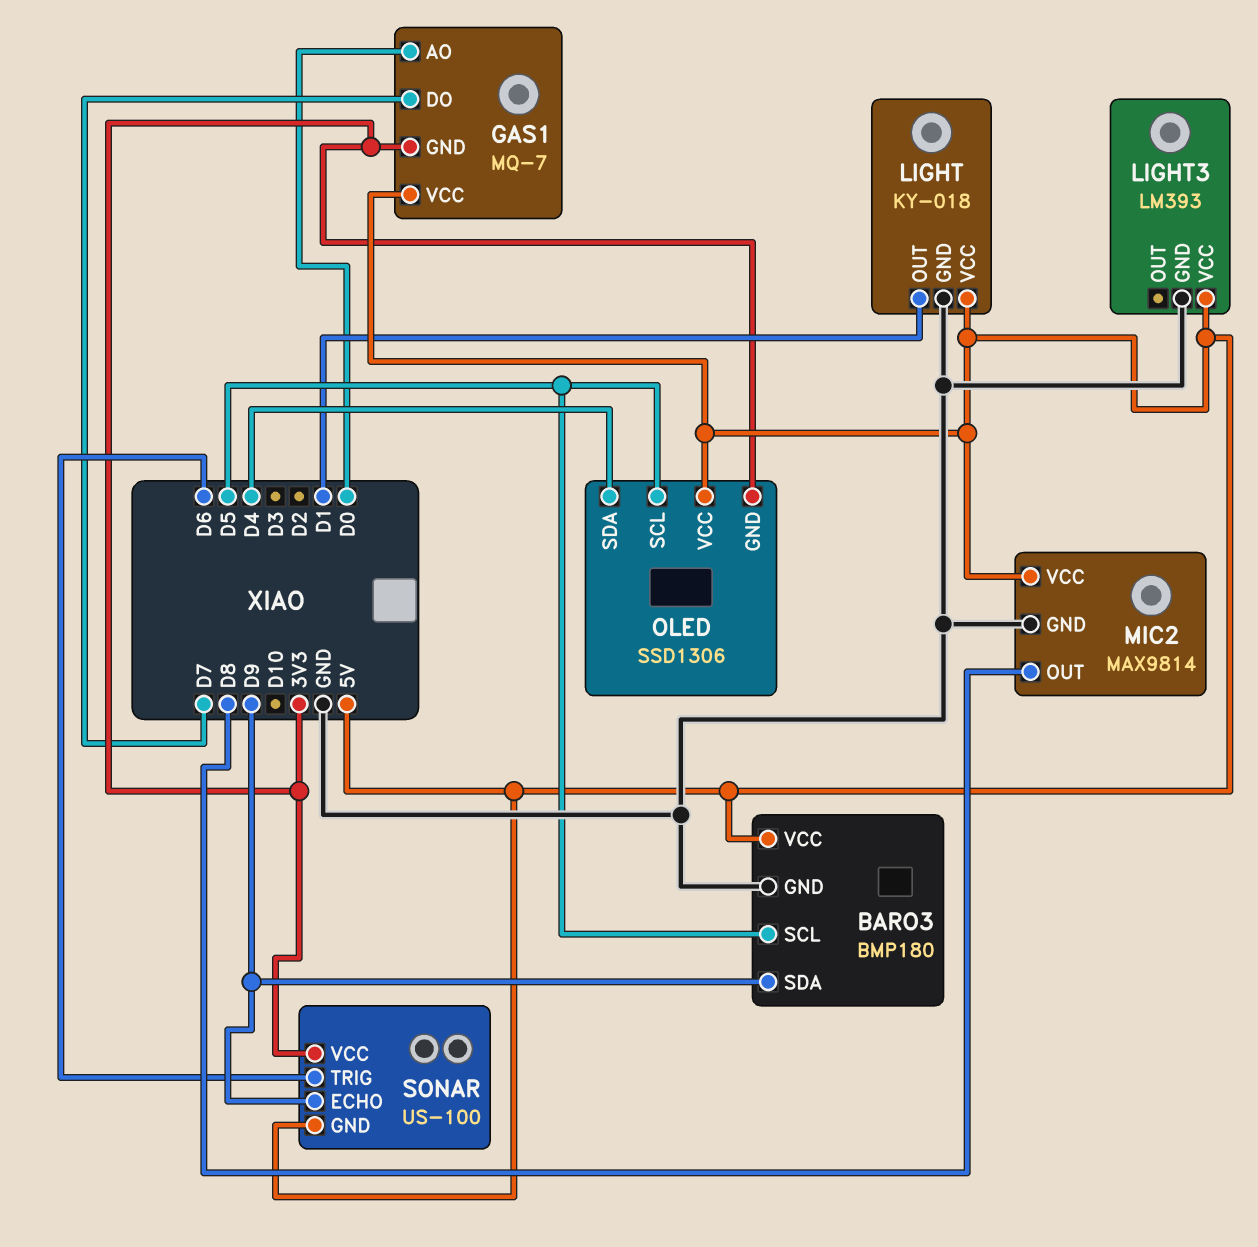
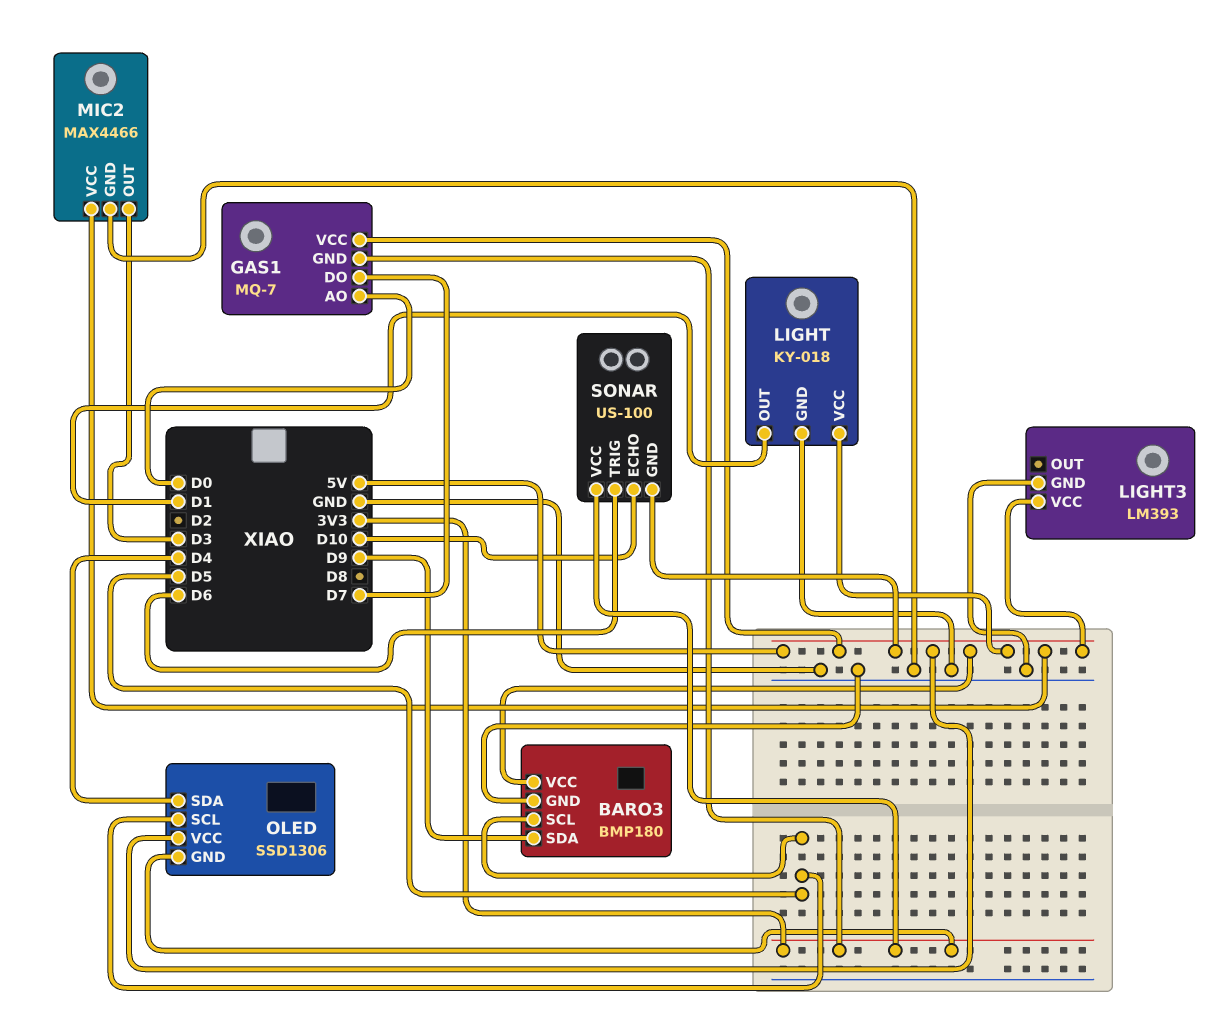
MIC2: MAX9814 -> MAX4466
MIC2 pin OUT: D8 -> D3
SONAR pin ECHO: D9 -> D10

